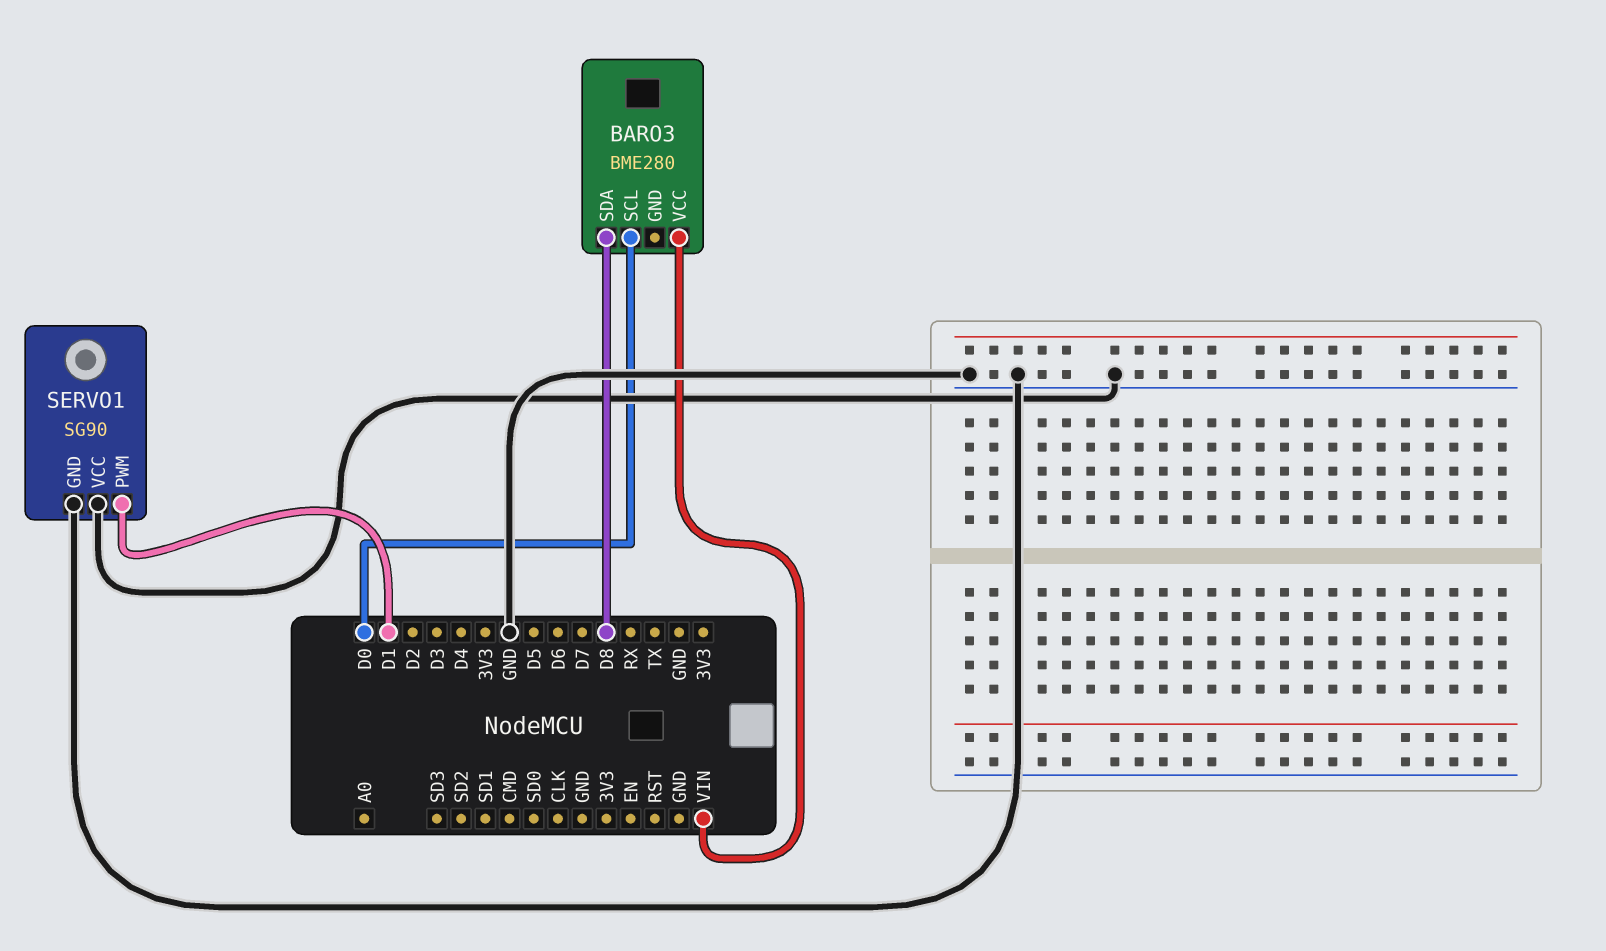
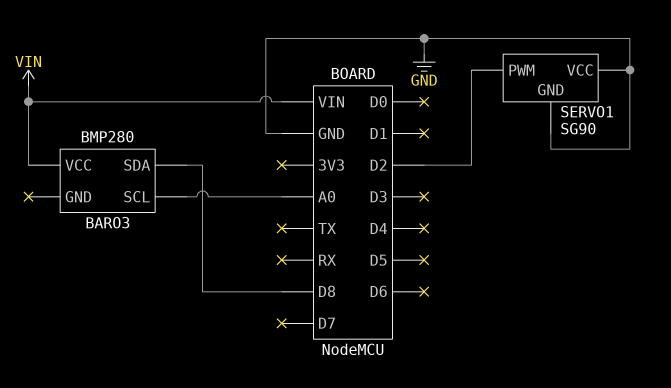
BARO3: BME280 -> BMP280
BARO3 pin SCL: D0 -> A0
SERVO1 pin PWM: D1 -> D2

